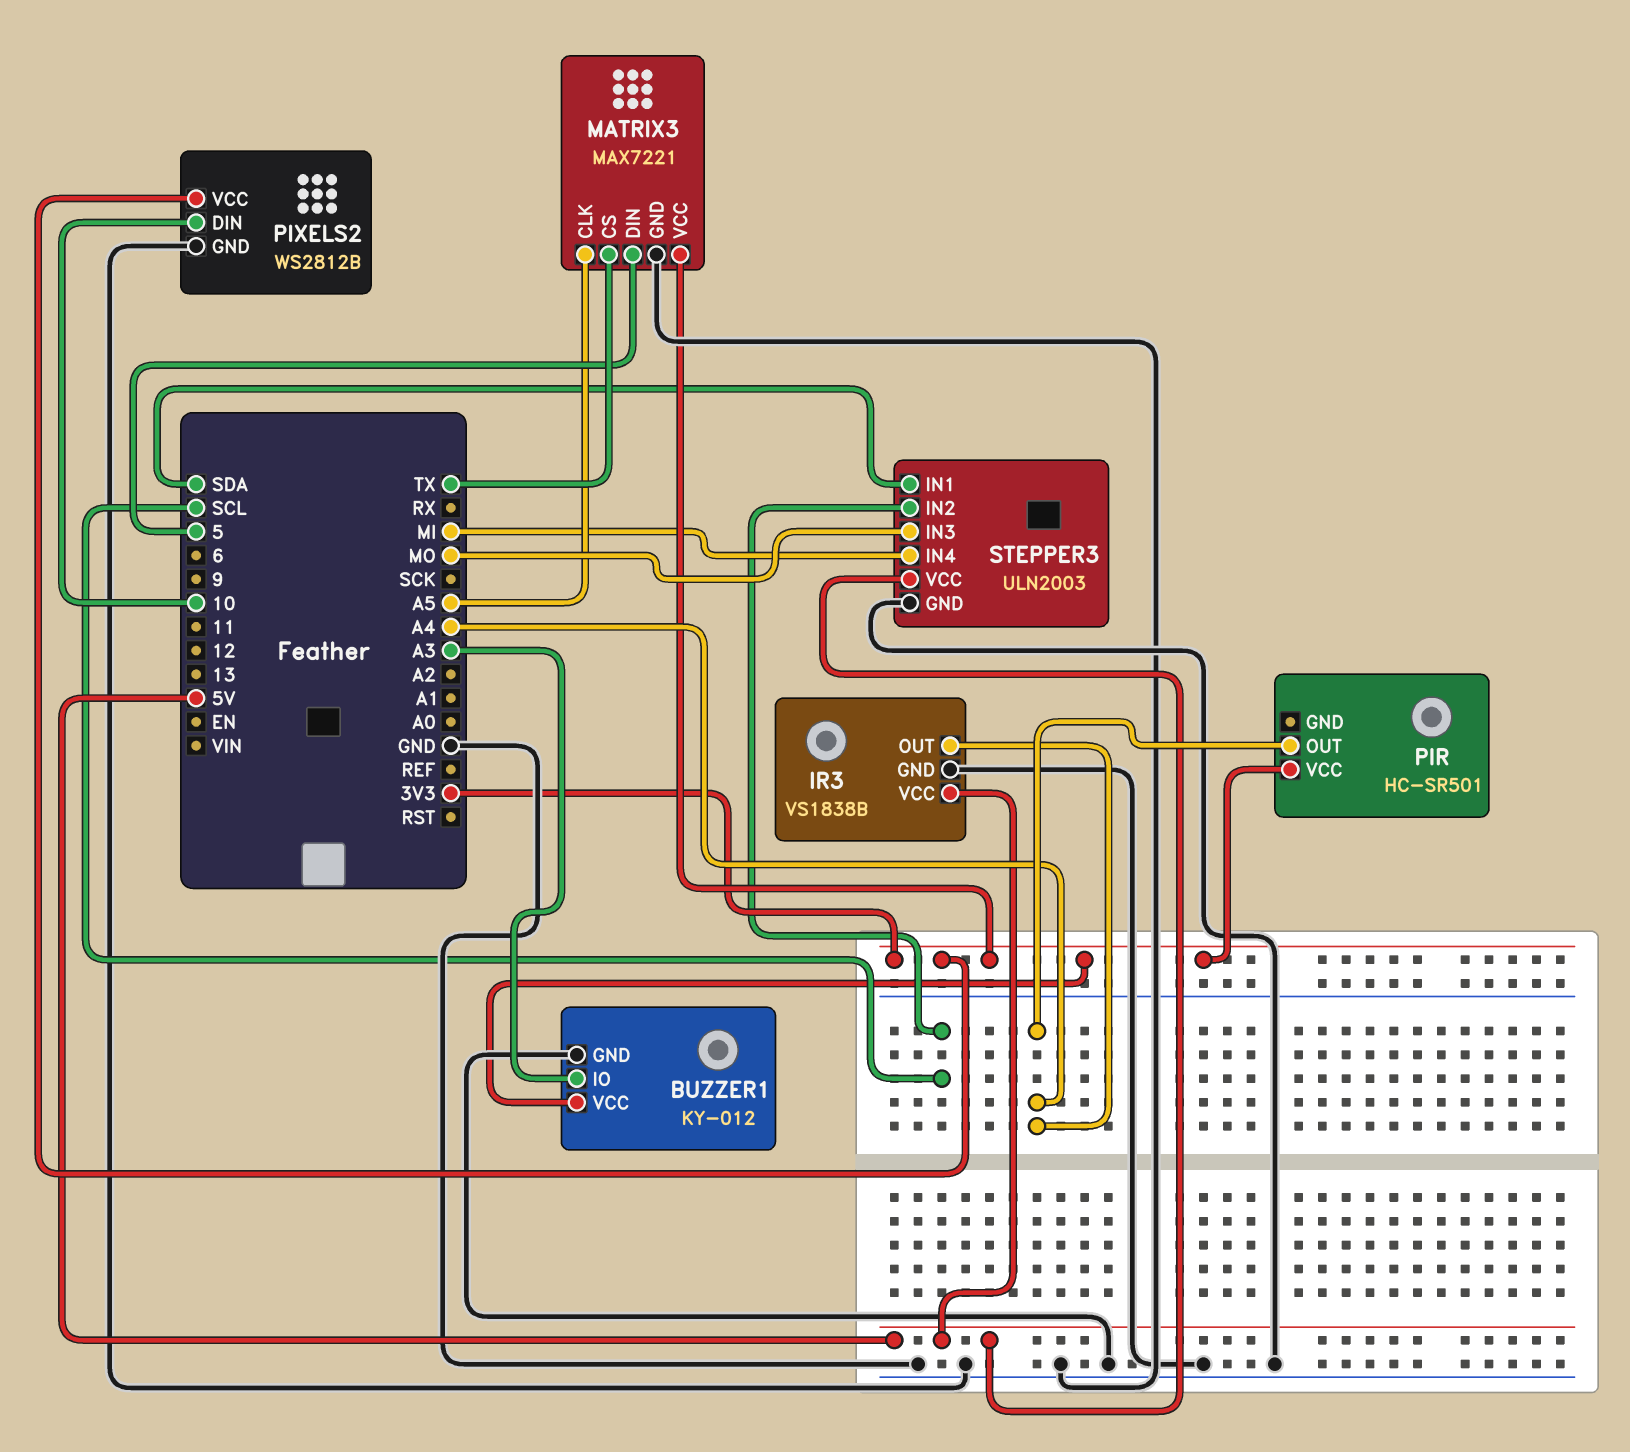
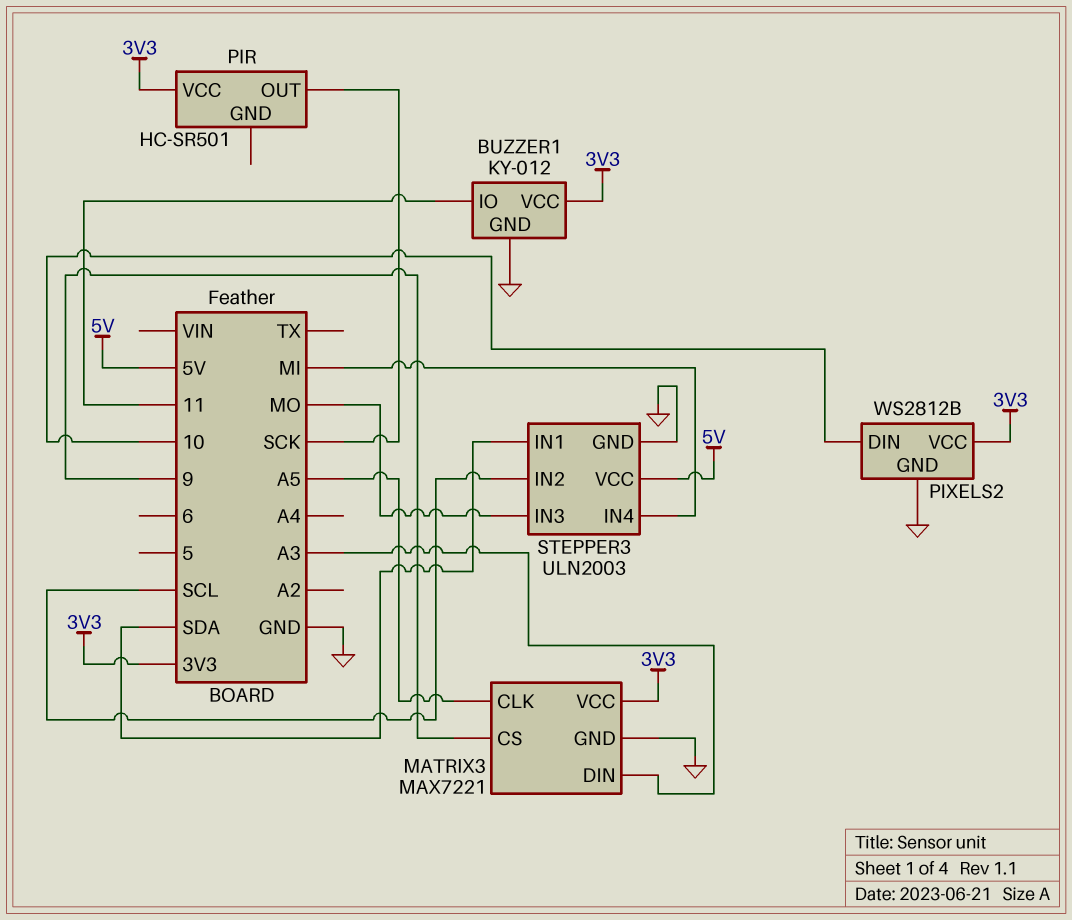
BUZZER1 pin IO: A3 -> 11
IR3: VS1838B -> none
IR3 pin GND: GND -> none
IR3 pin OUT: A4 -> none
IR3 pin VCC: 5V -> none
MATRIX3 pin CS: TX -> 9
MATRIX3 pin DIN: 5 -> A3
PIR pin OUT: A4 -> SCK

